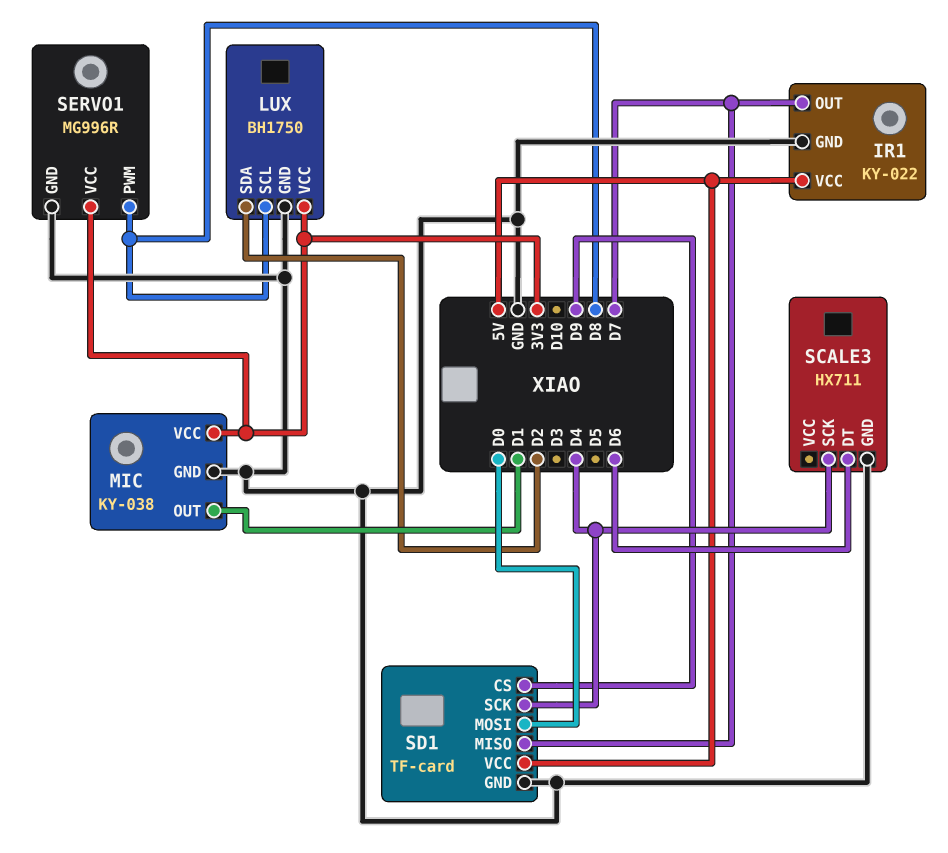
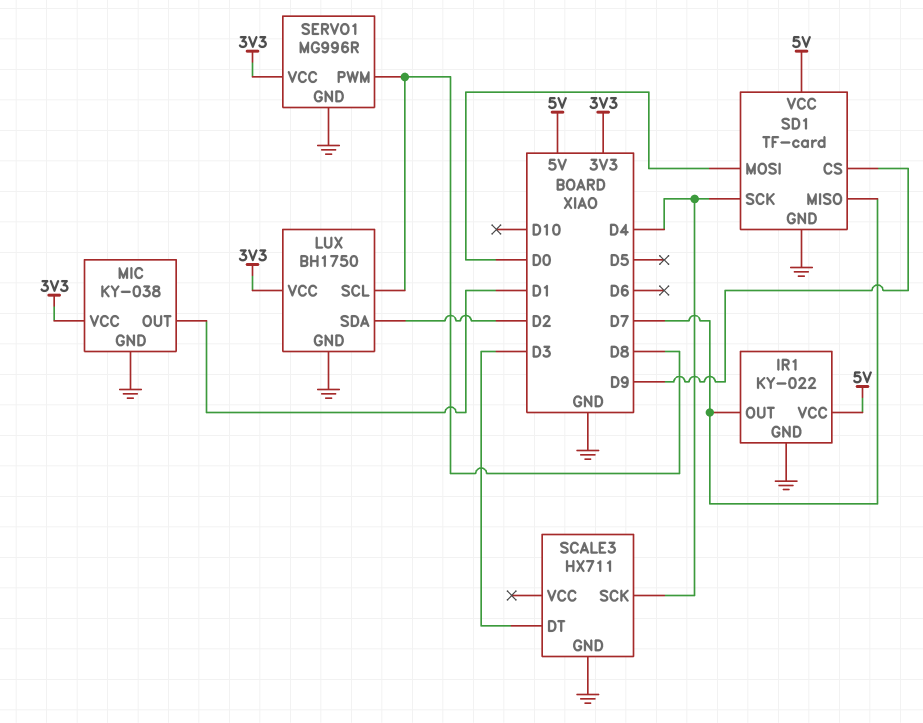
SCALE3 pin DT: D6 -> D3

